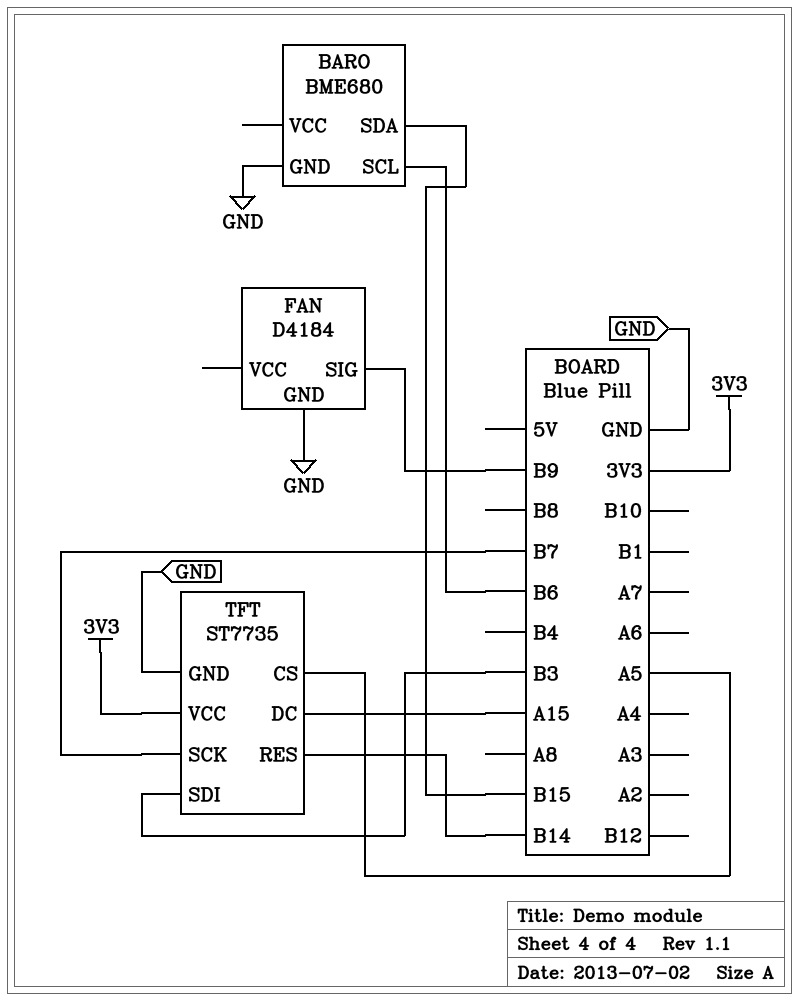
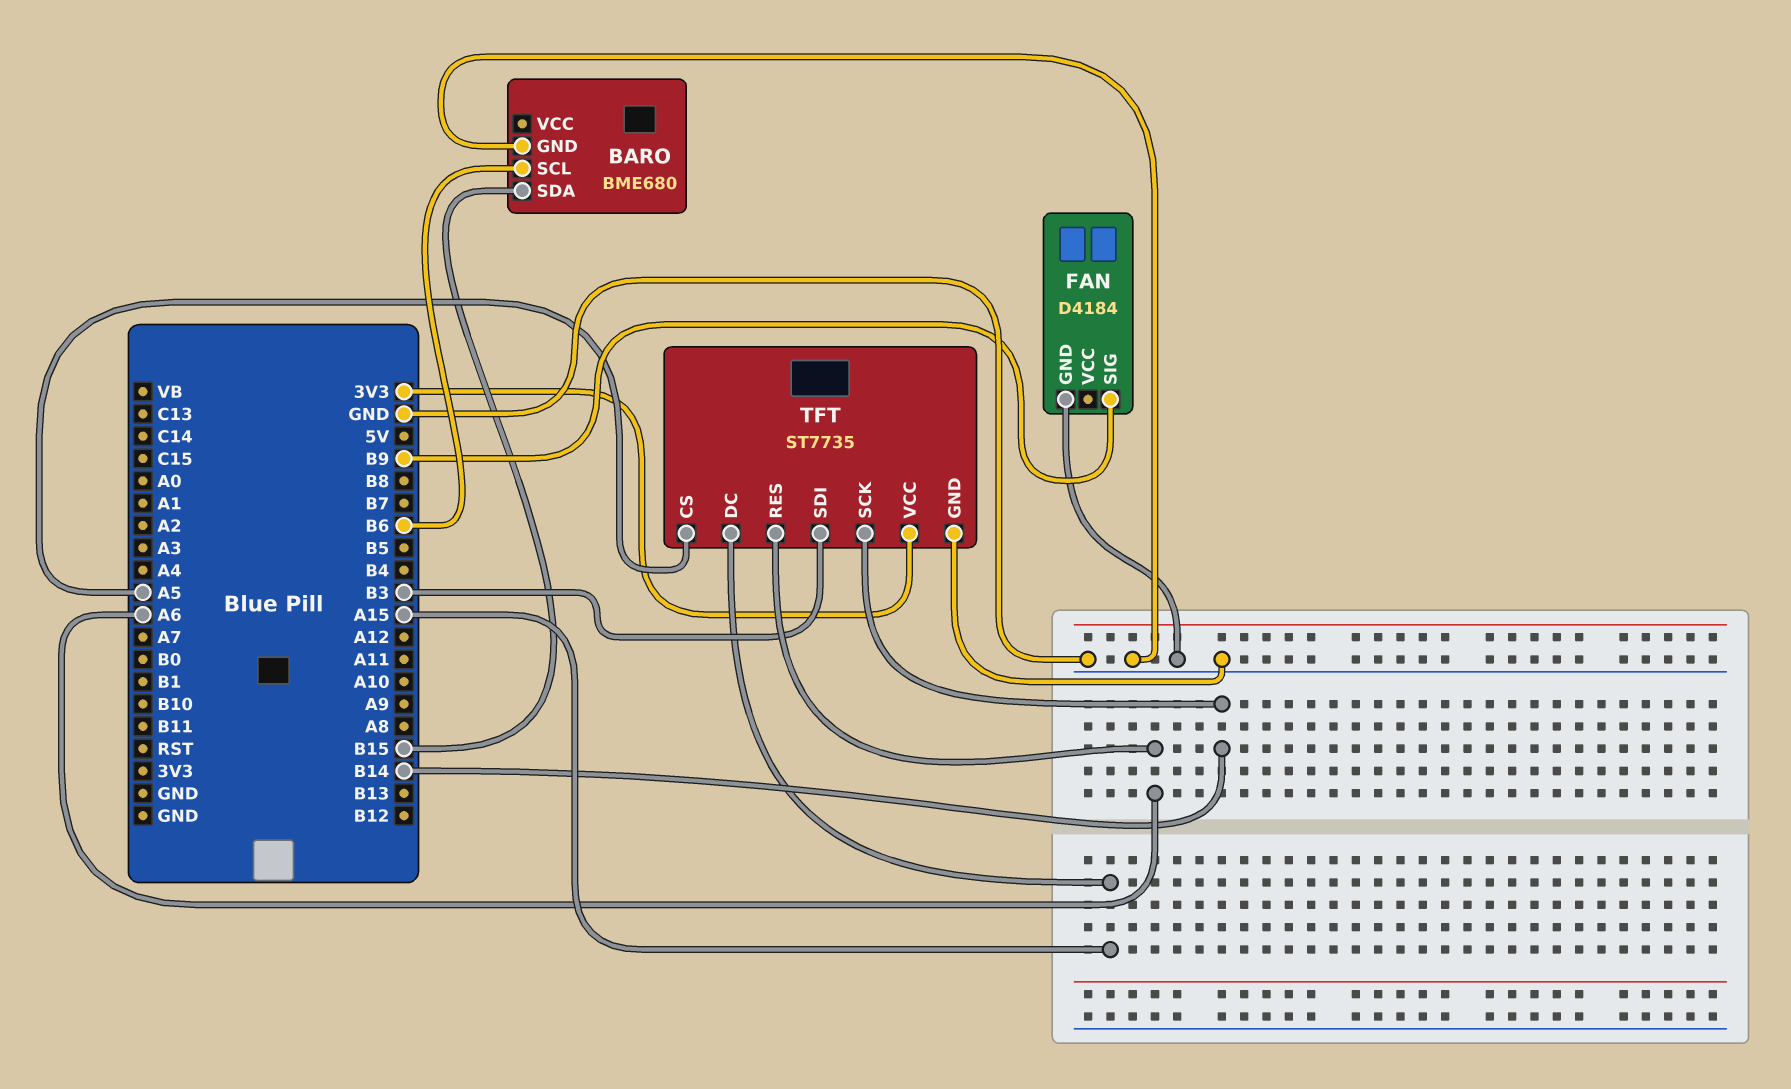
TFT pin RES: B14 -> A6
TFT pin SCK: B7 -> B14

